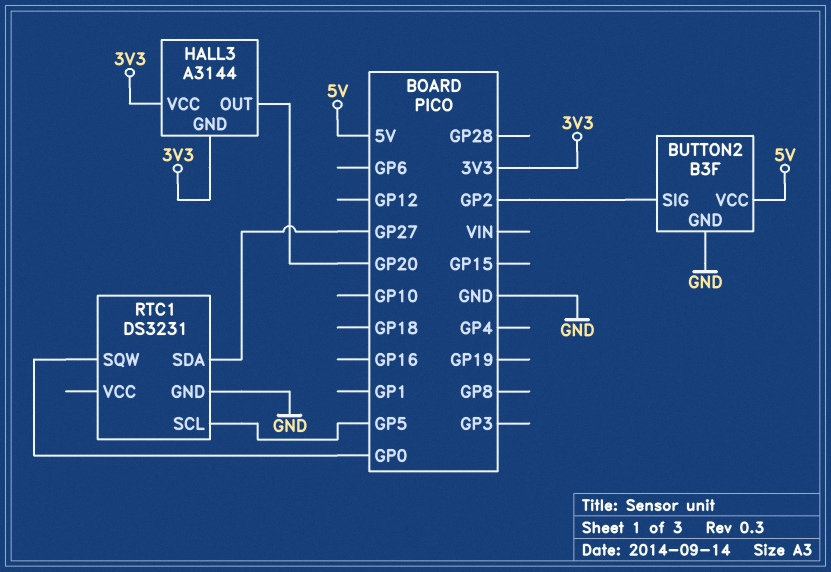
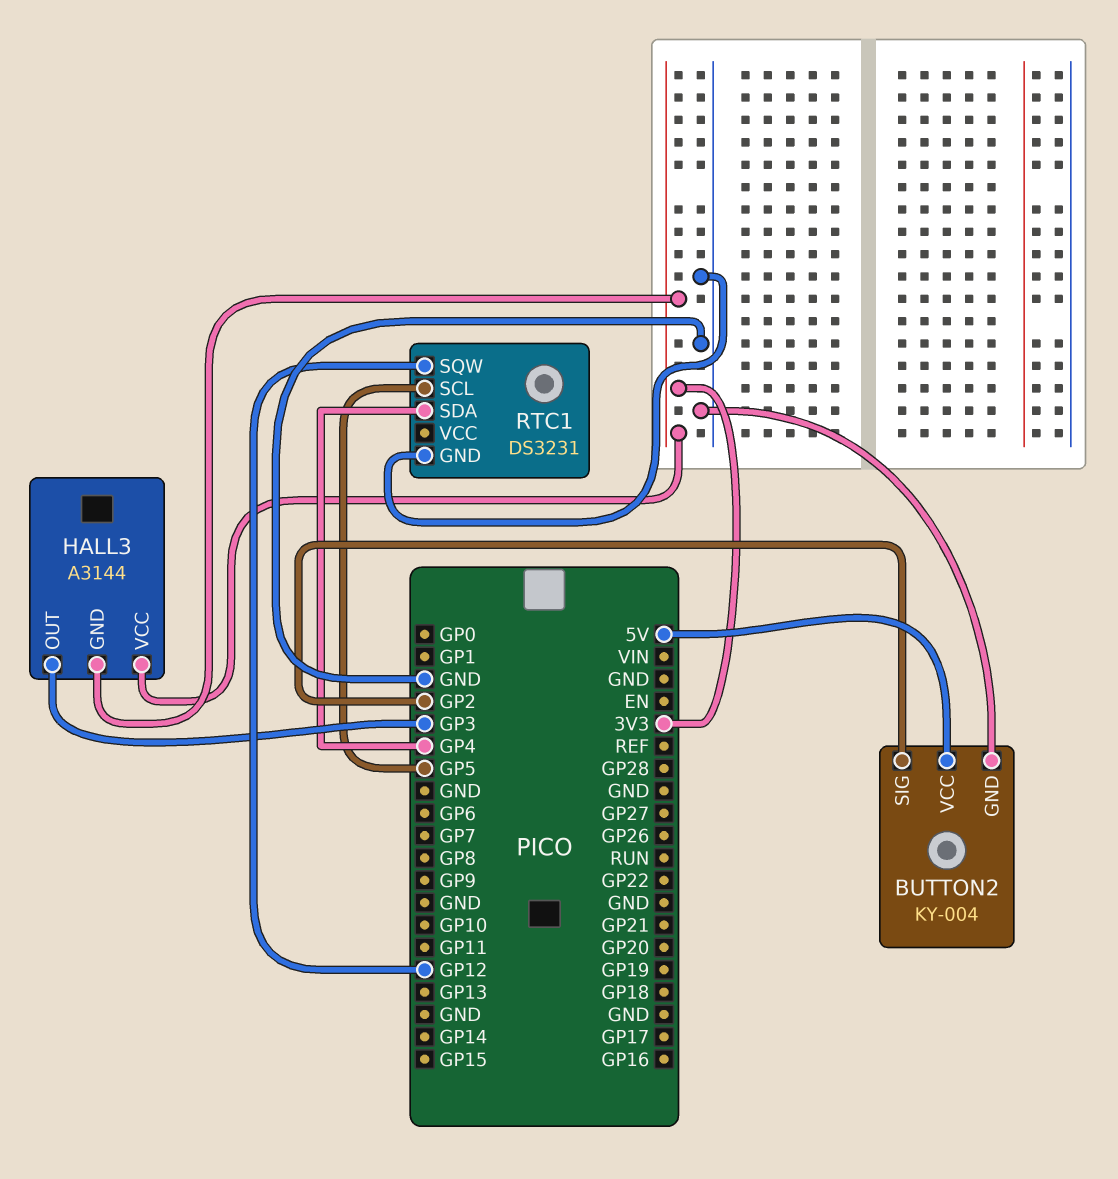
BUTTON2: B3F -> KY-004
HALL3 pin OUT: GP20 -> GP3
RTC1 pin SDA: GP27 -> GP4
RTC1 pin SQW: GP0 -> GP12

